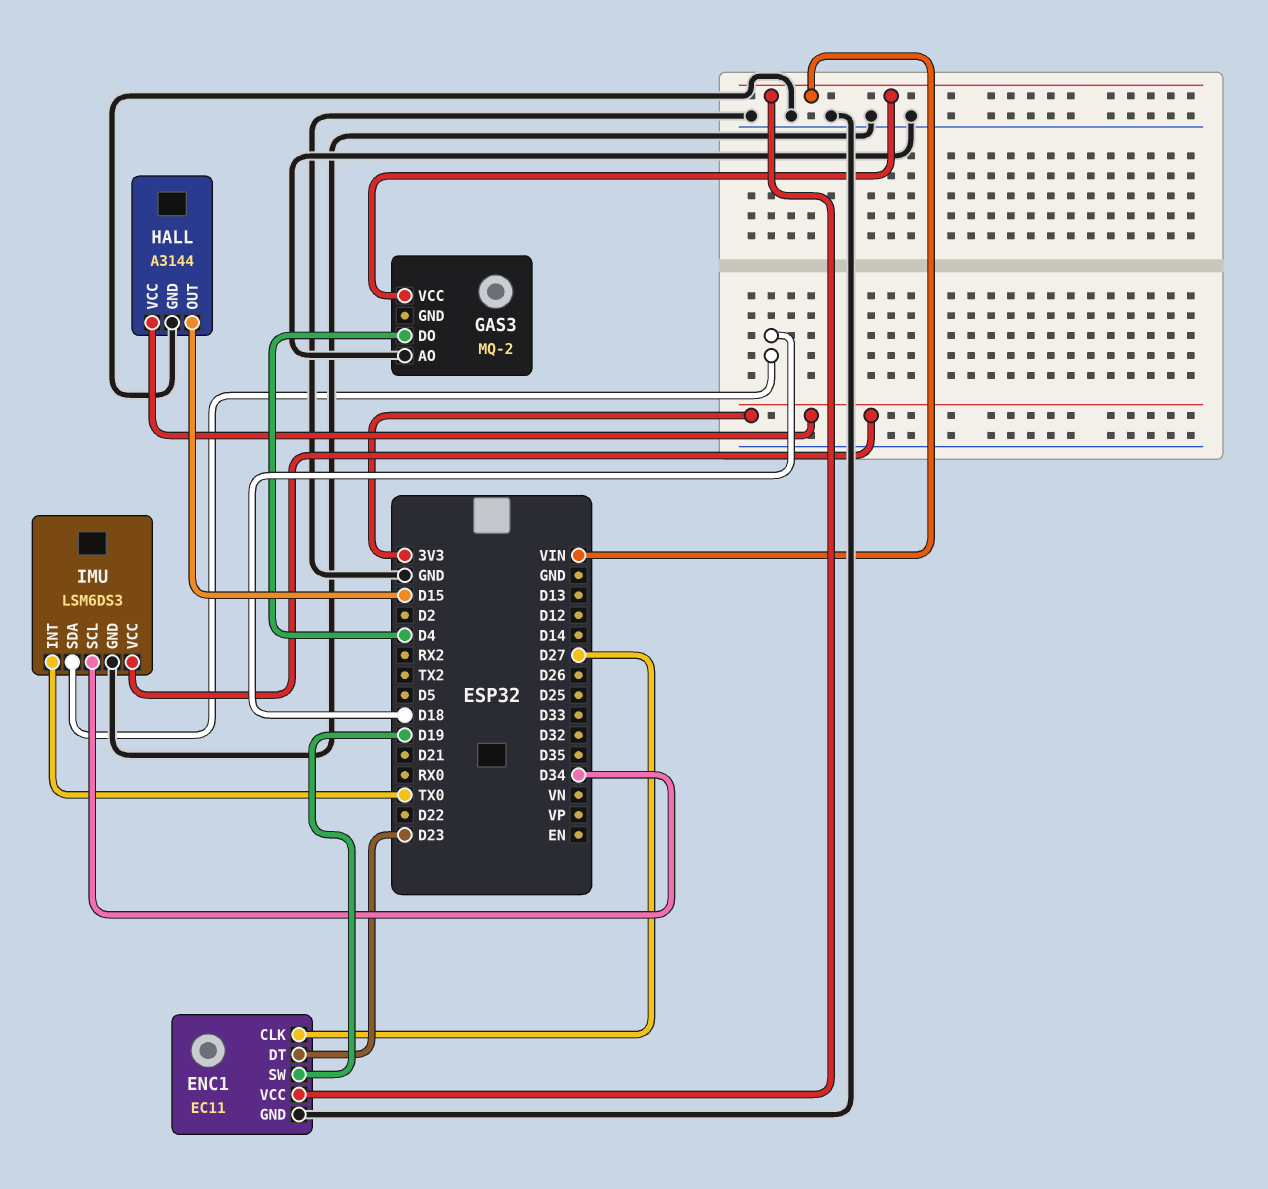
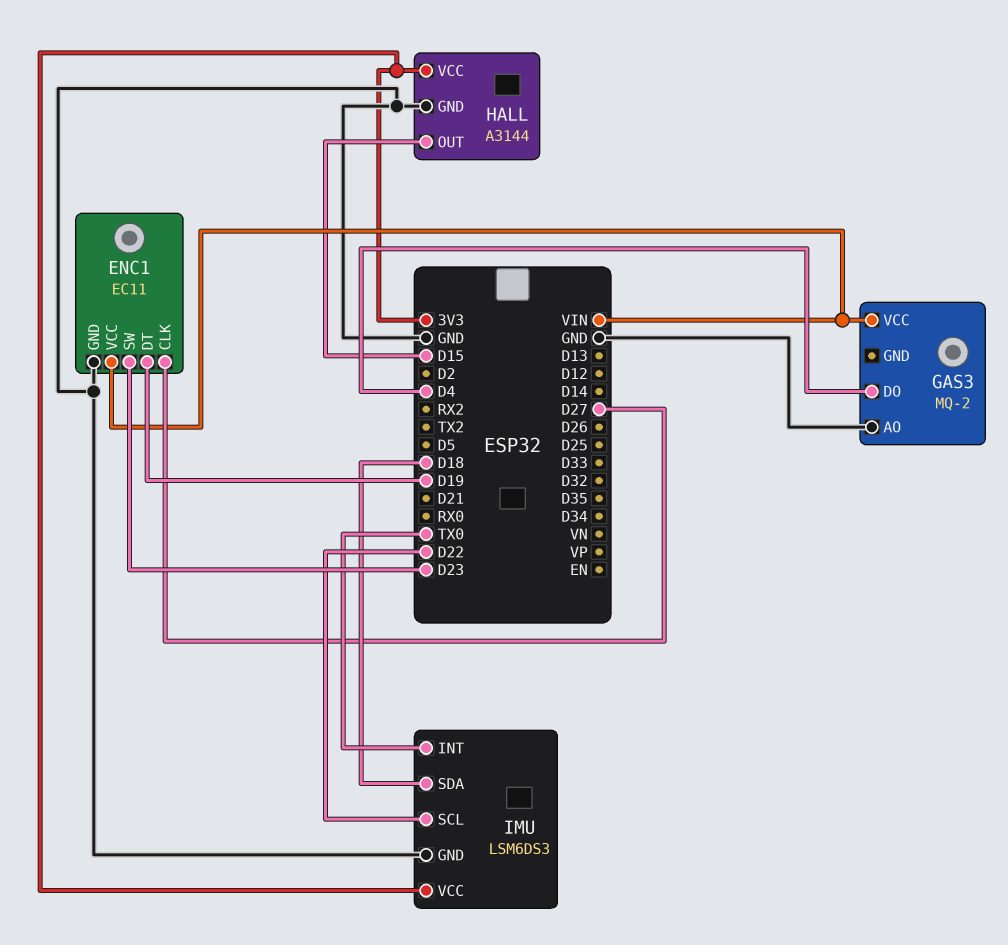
ENC1 pin DT: D23 -> D19
ENC1 pin SW: D19 -> D23
IMU pin SCL: D34 -> D22

